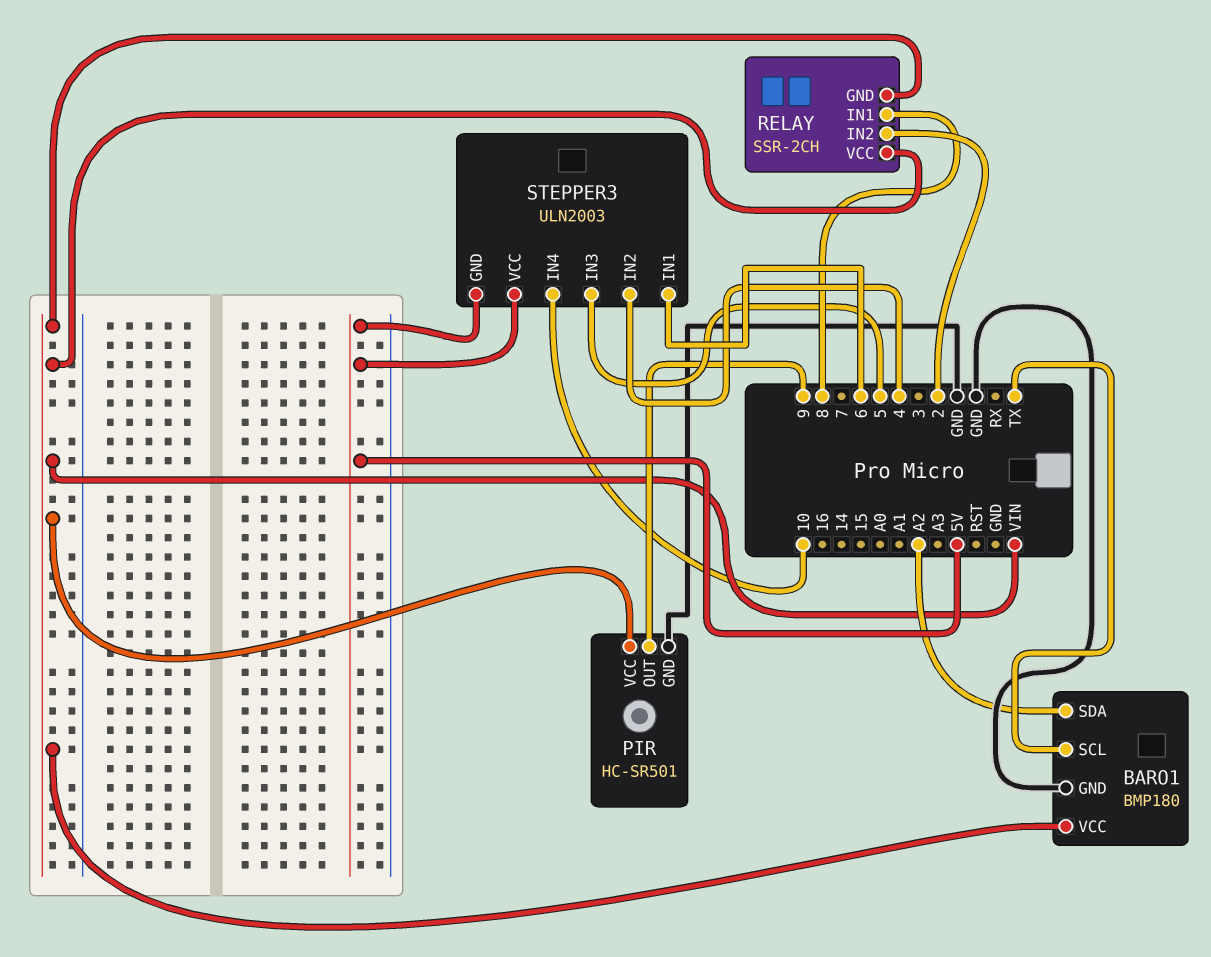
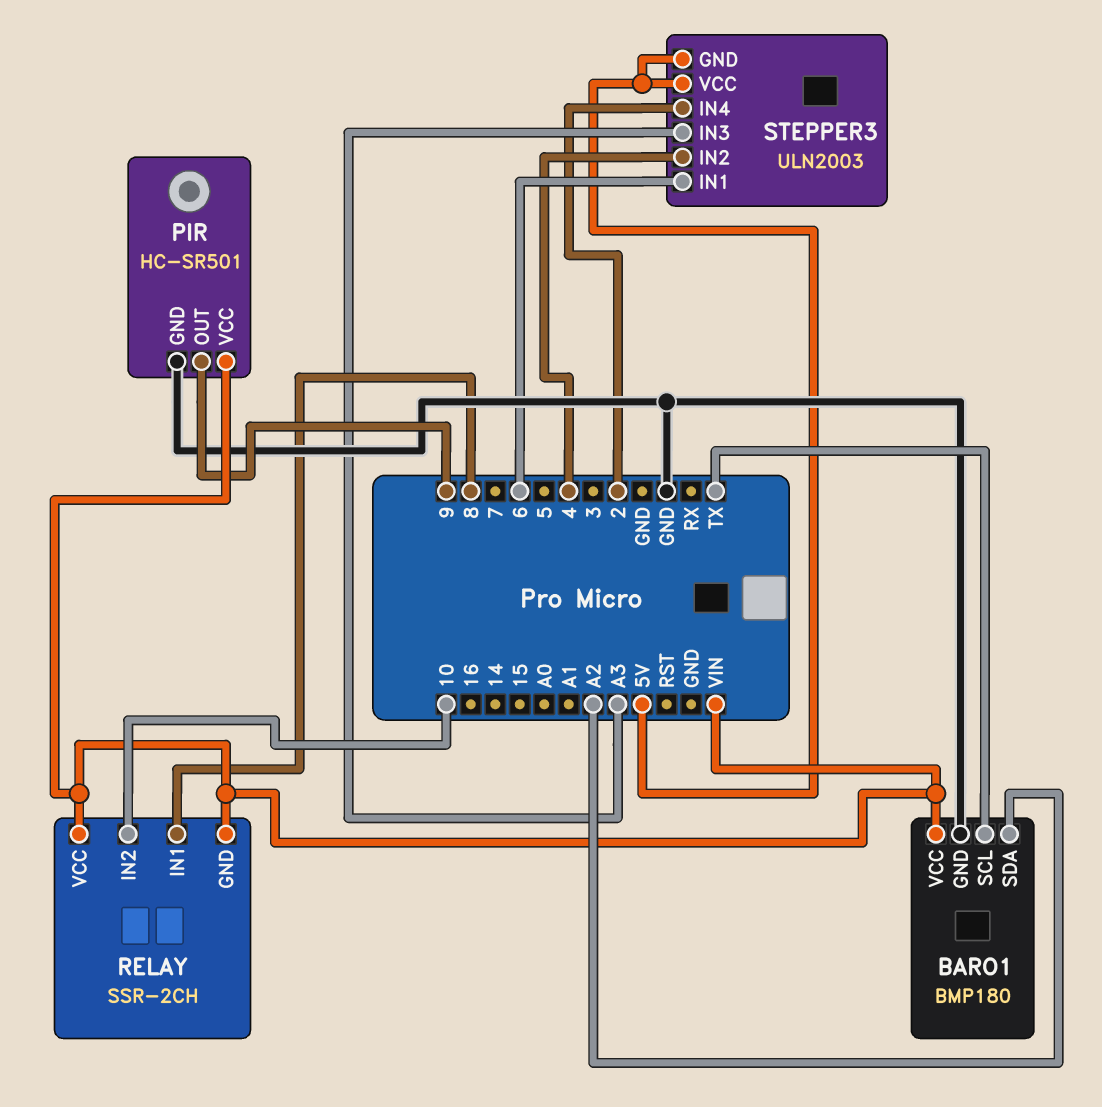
RELAY pin IN2: 2 -> 10
STEPPER3 pin IN3: 5 -> A3
STEPPER3 pin IN4: 10 -> 2

